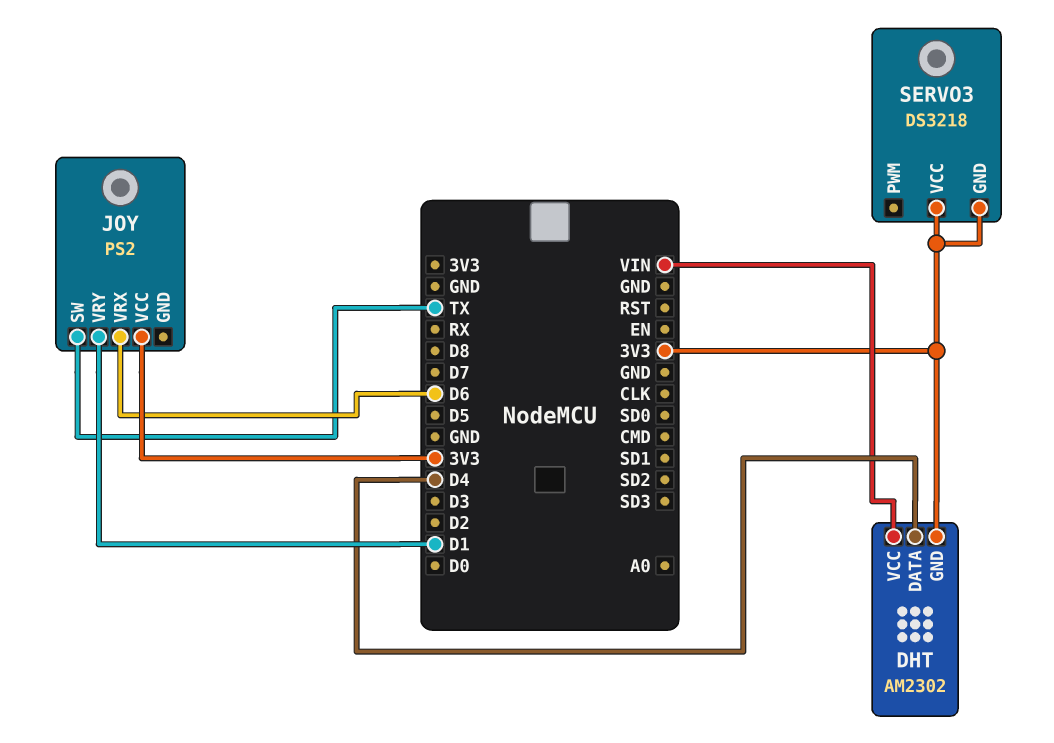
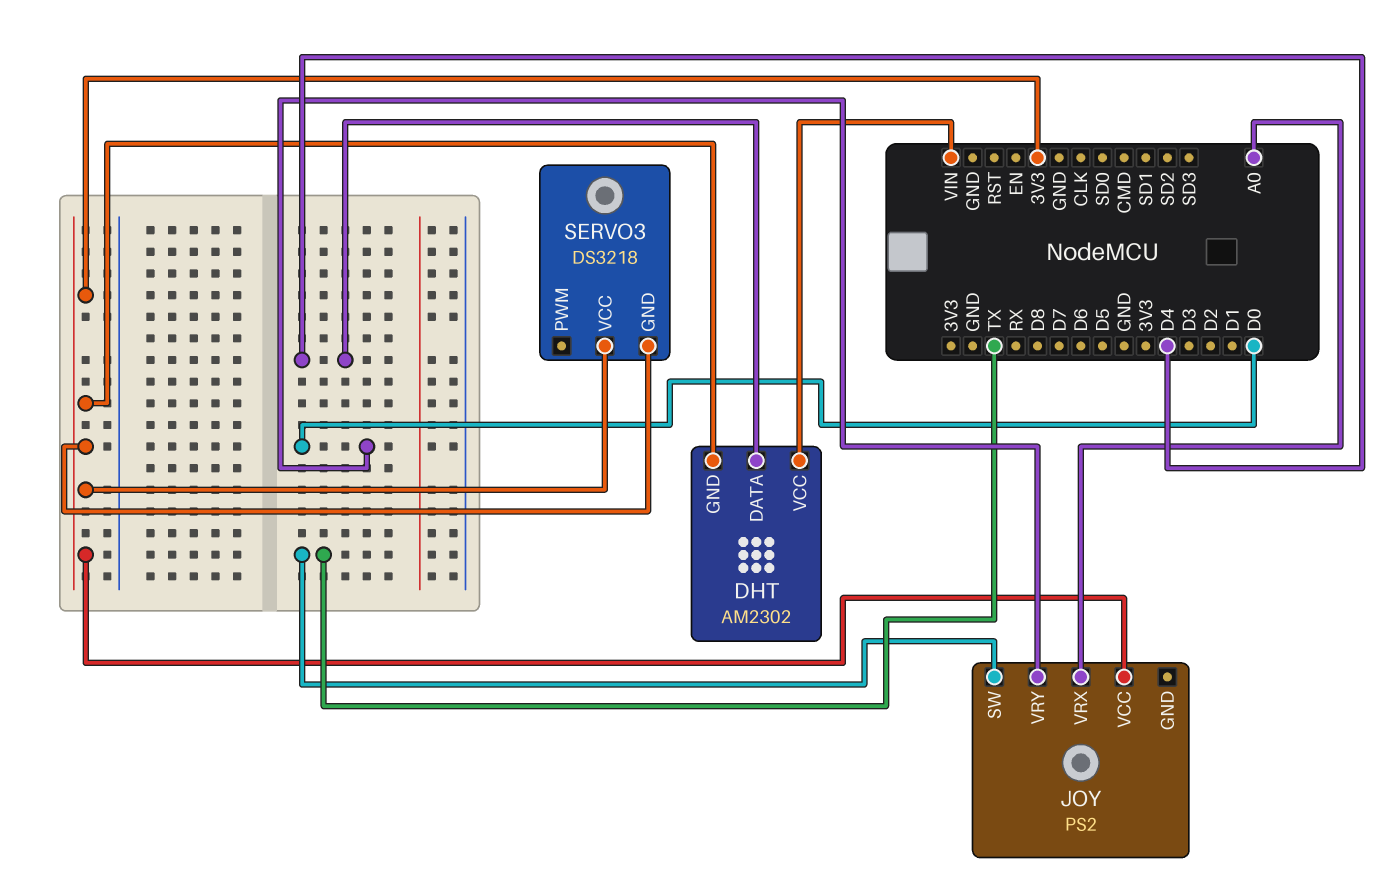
JOY pin VRX: D6 -> A0
JOY pin VRY: D1 -> D0

